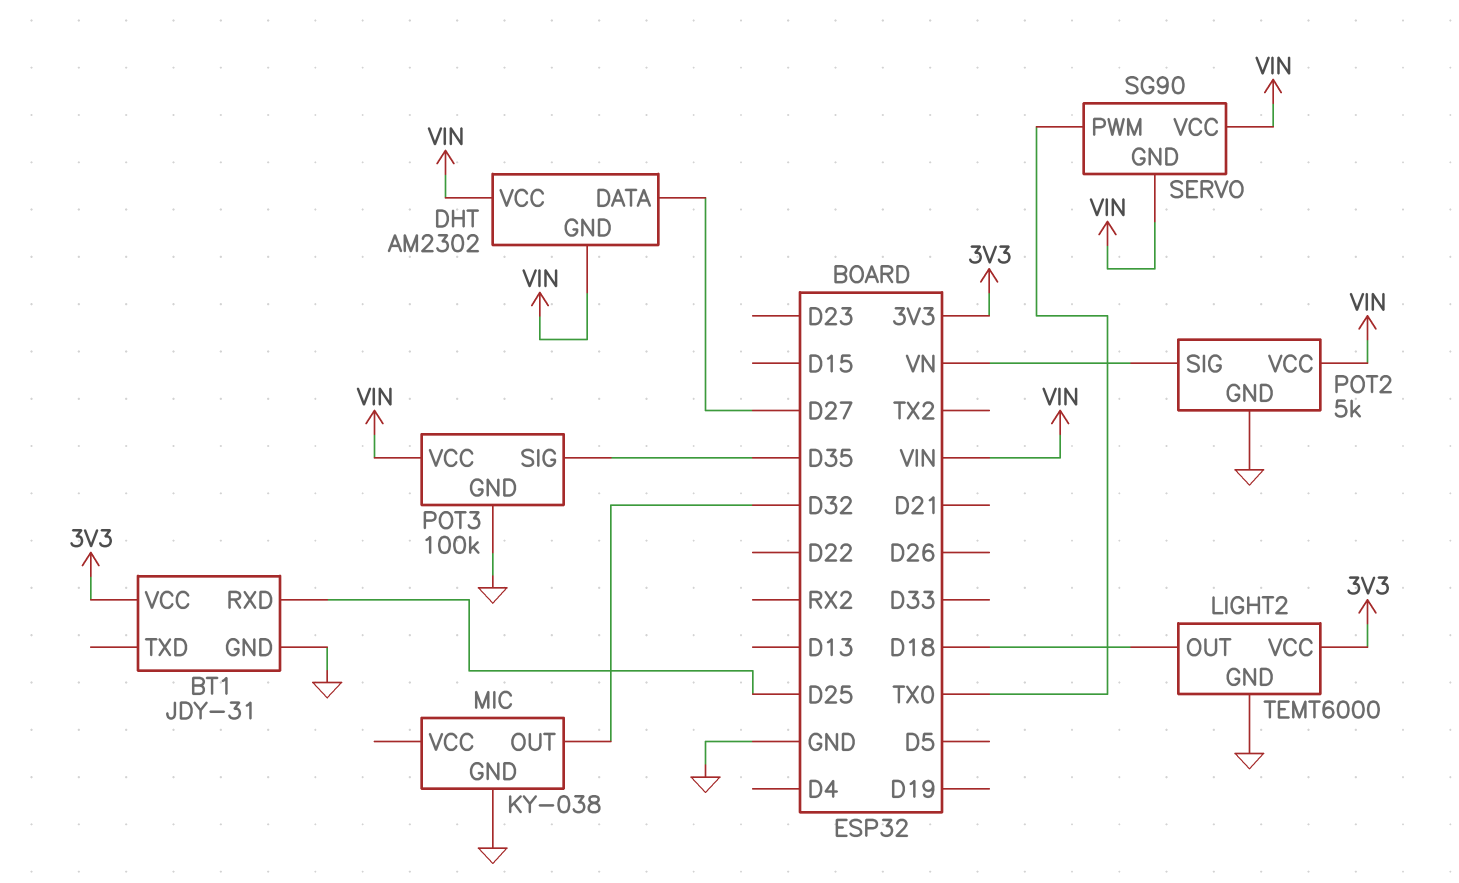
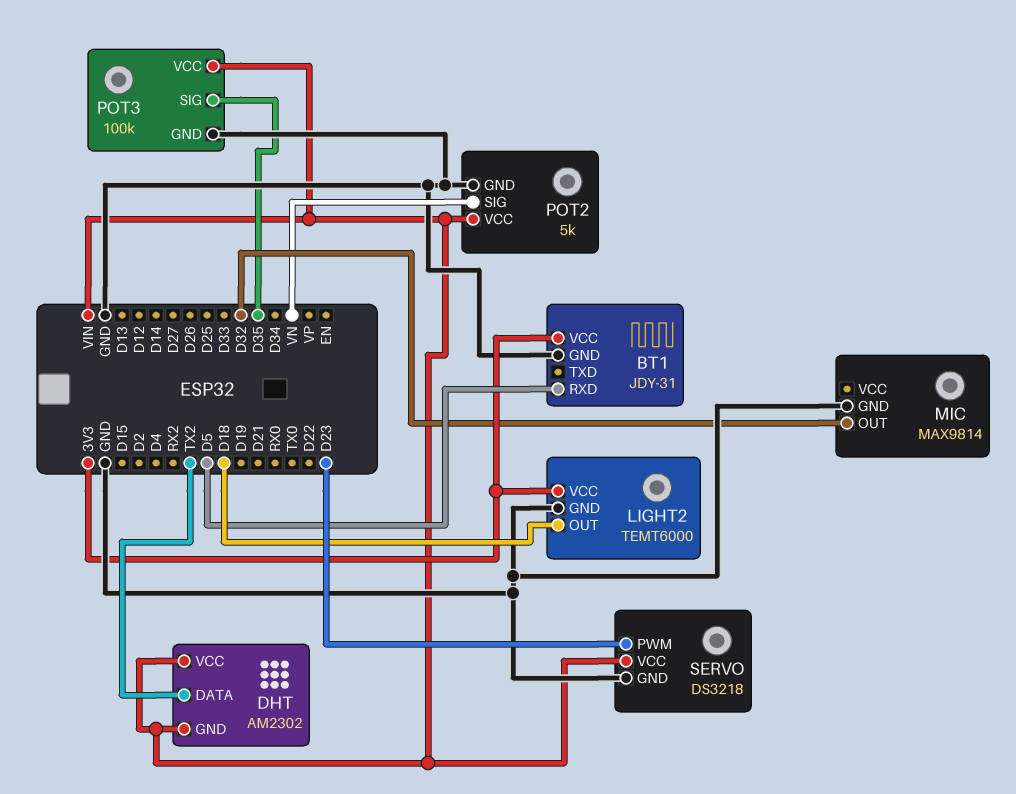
BT1 pin RXD: D25 -> D5
DHT pin DATA: D27 -> TX2
MIC: KY-038 -> MAX9814
SERVO: SG90 -> DS3218
SERVO pin GND: VIN -> GND
SERVO pin PWM: TX0 -> D23

